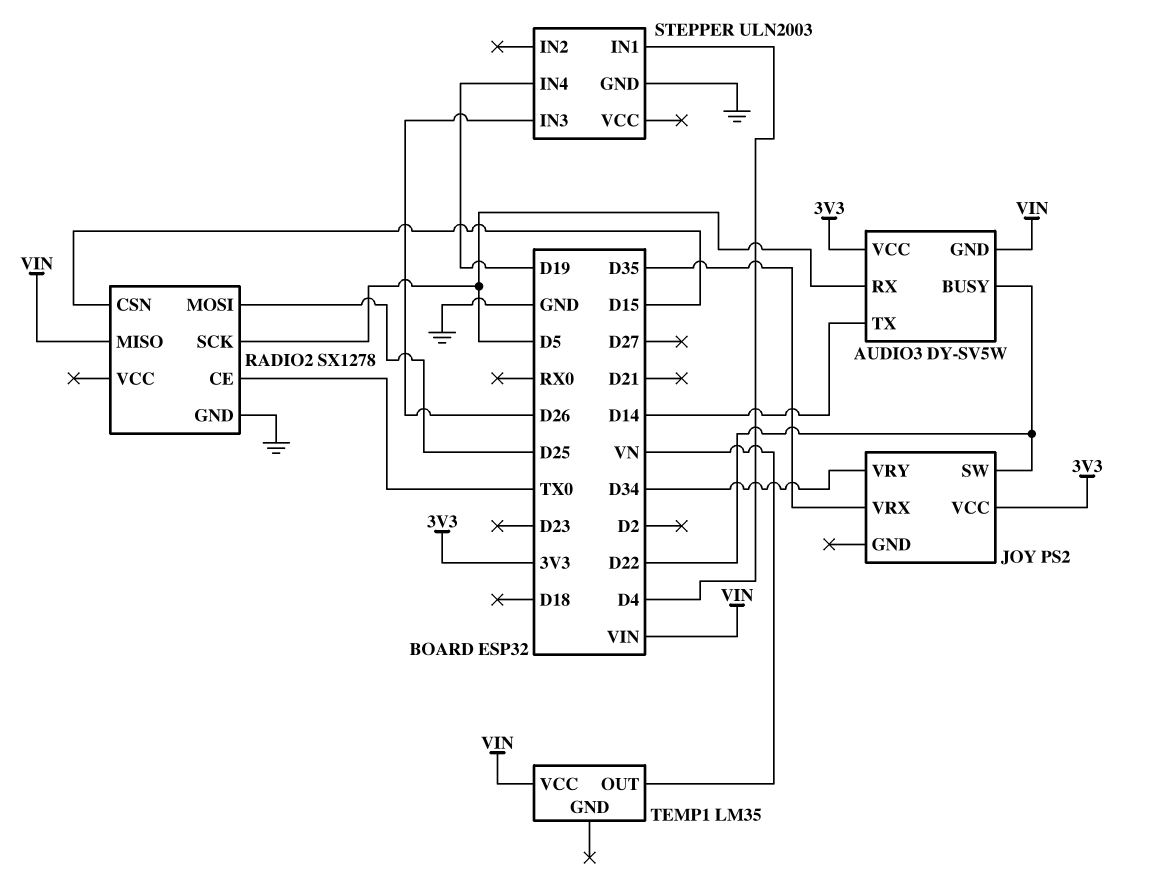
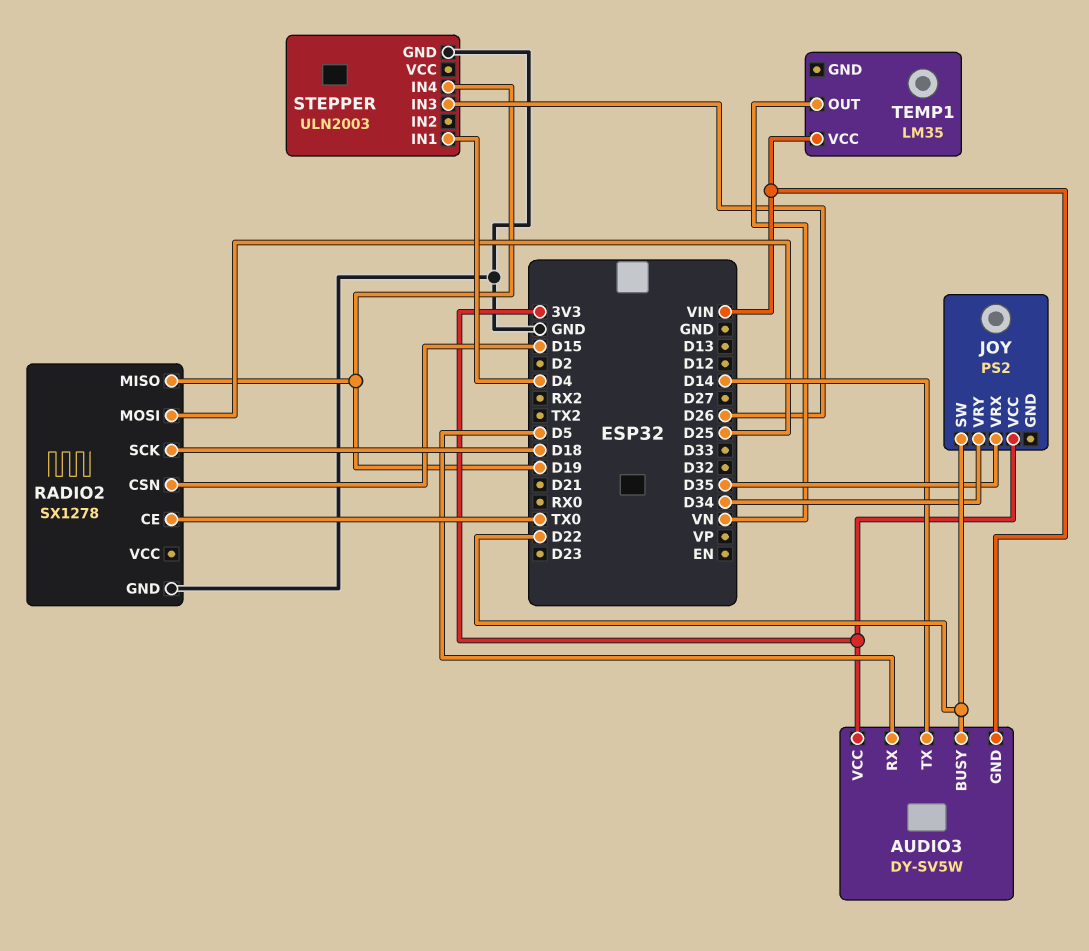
RADIO2 pin MISO: VIN -> D19
RADIO2 pin SCK: D5 -> D18

